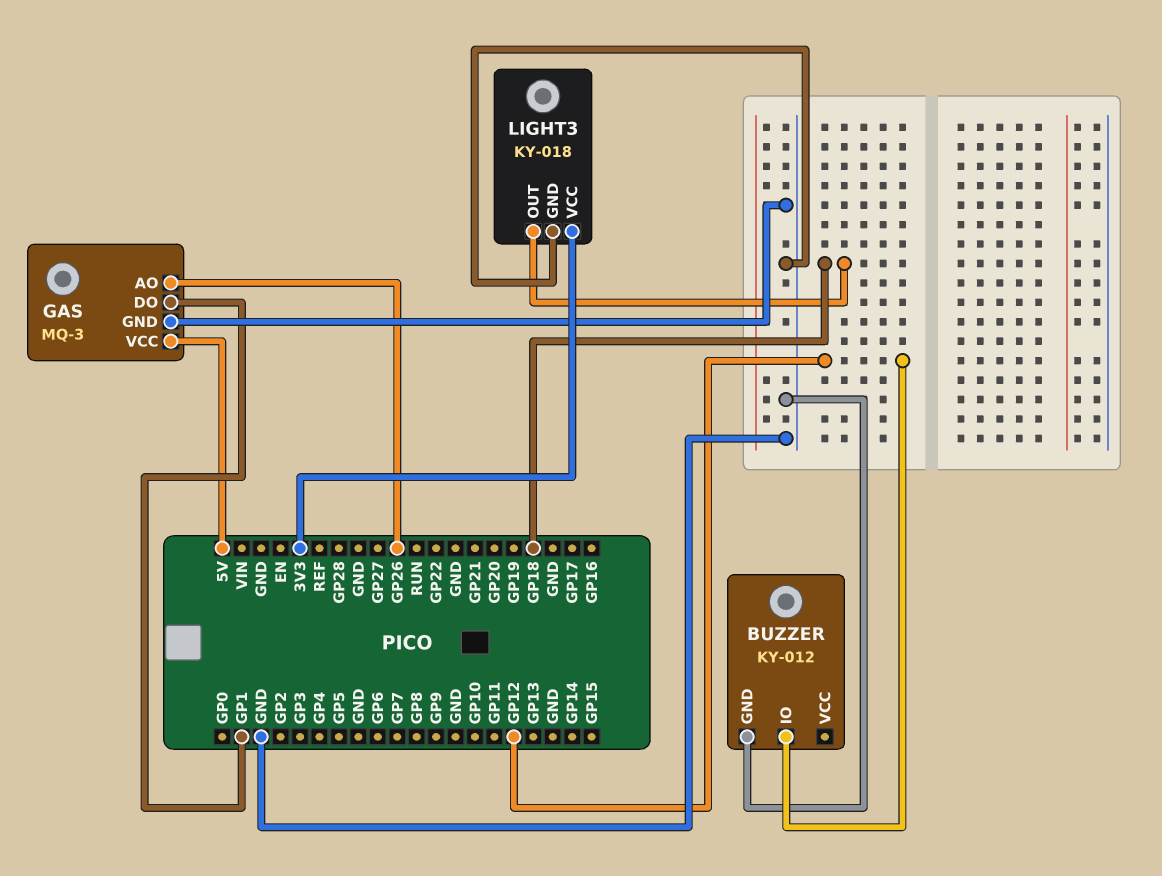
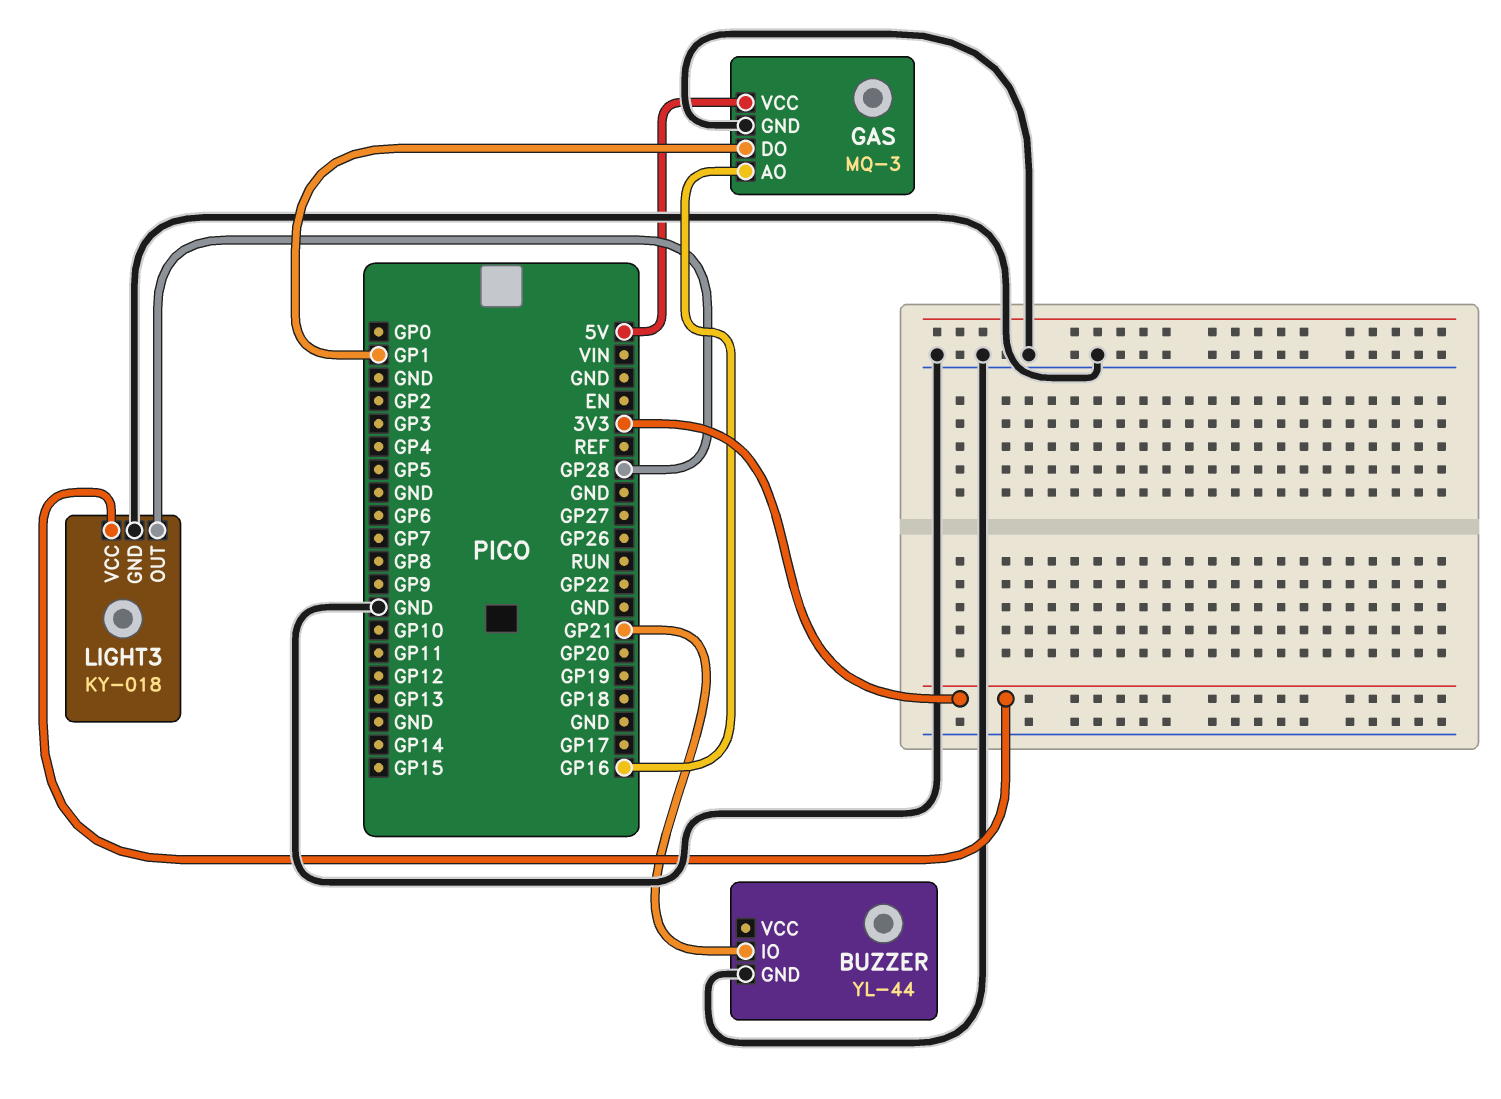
BUZZER: KY-012 -> YL-44
BUZZER pin IO: GP12 -> GP21
GAS pin AO: GP26 -> GP16
LIGHT3 pin OUT: GP18 -> GP28

